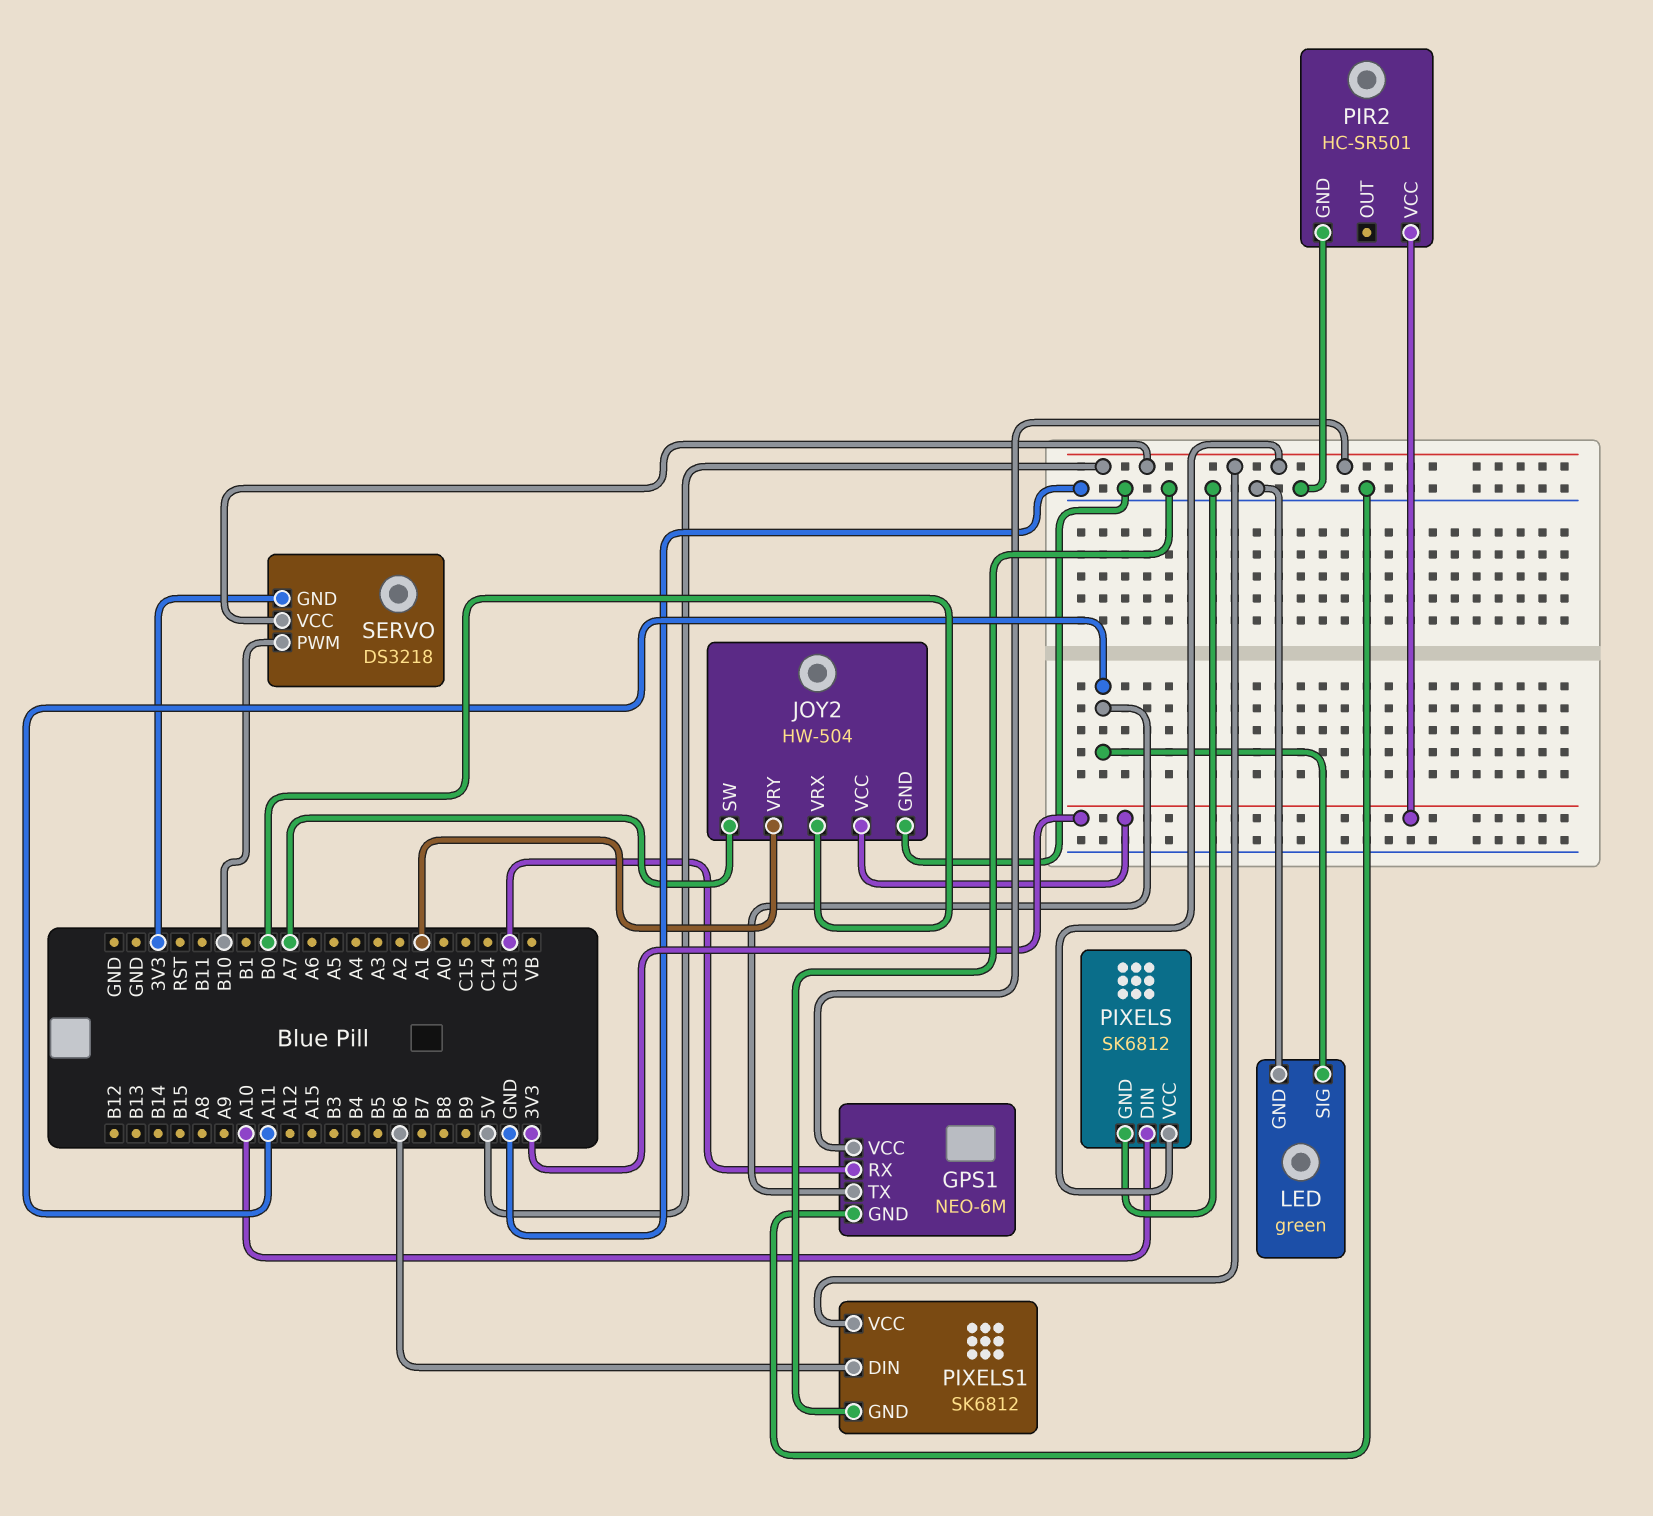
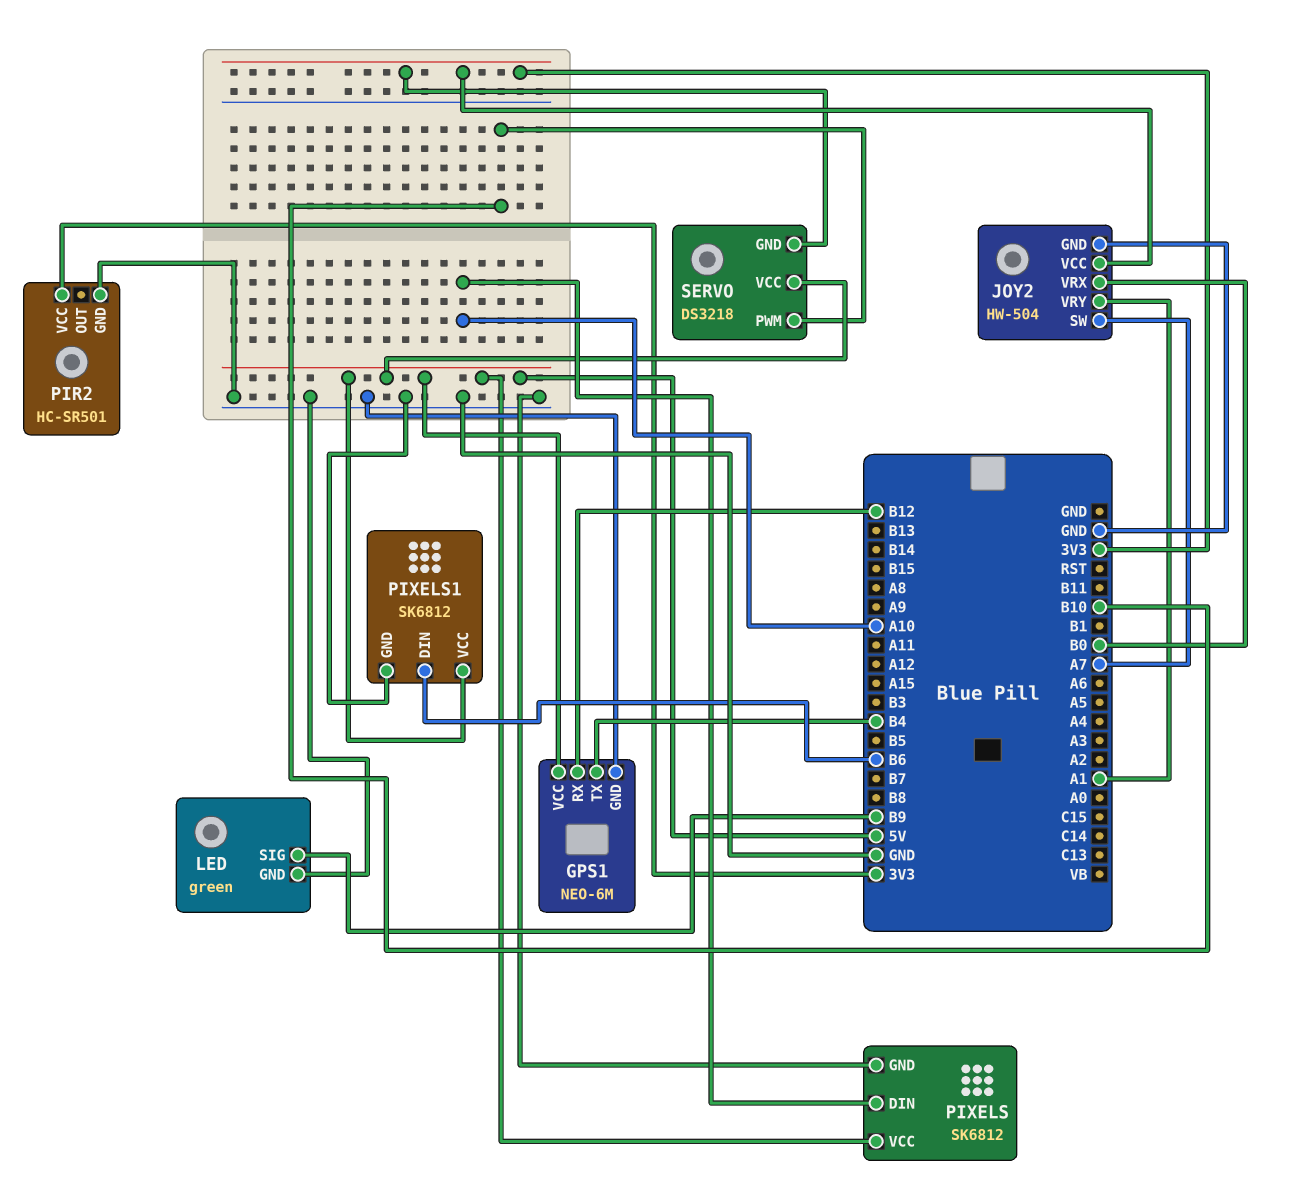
GPS1 pin RX: C13 -> B12
GPS1 pin TX: A11 -> B4
LED pin SIG: A11 -> B9

